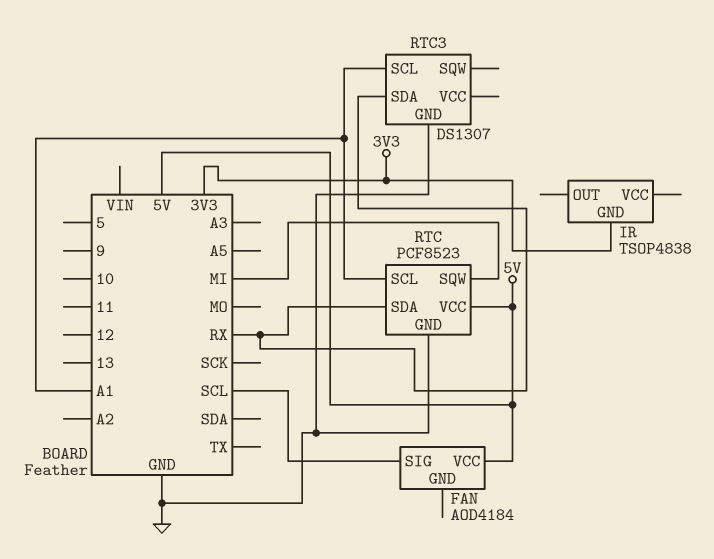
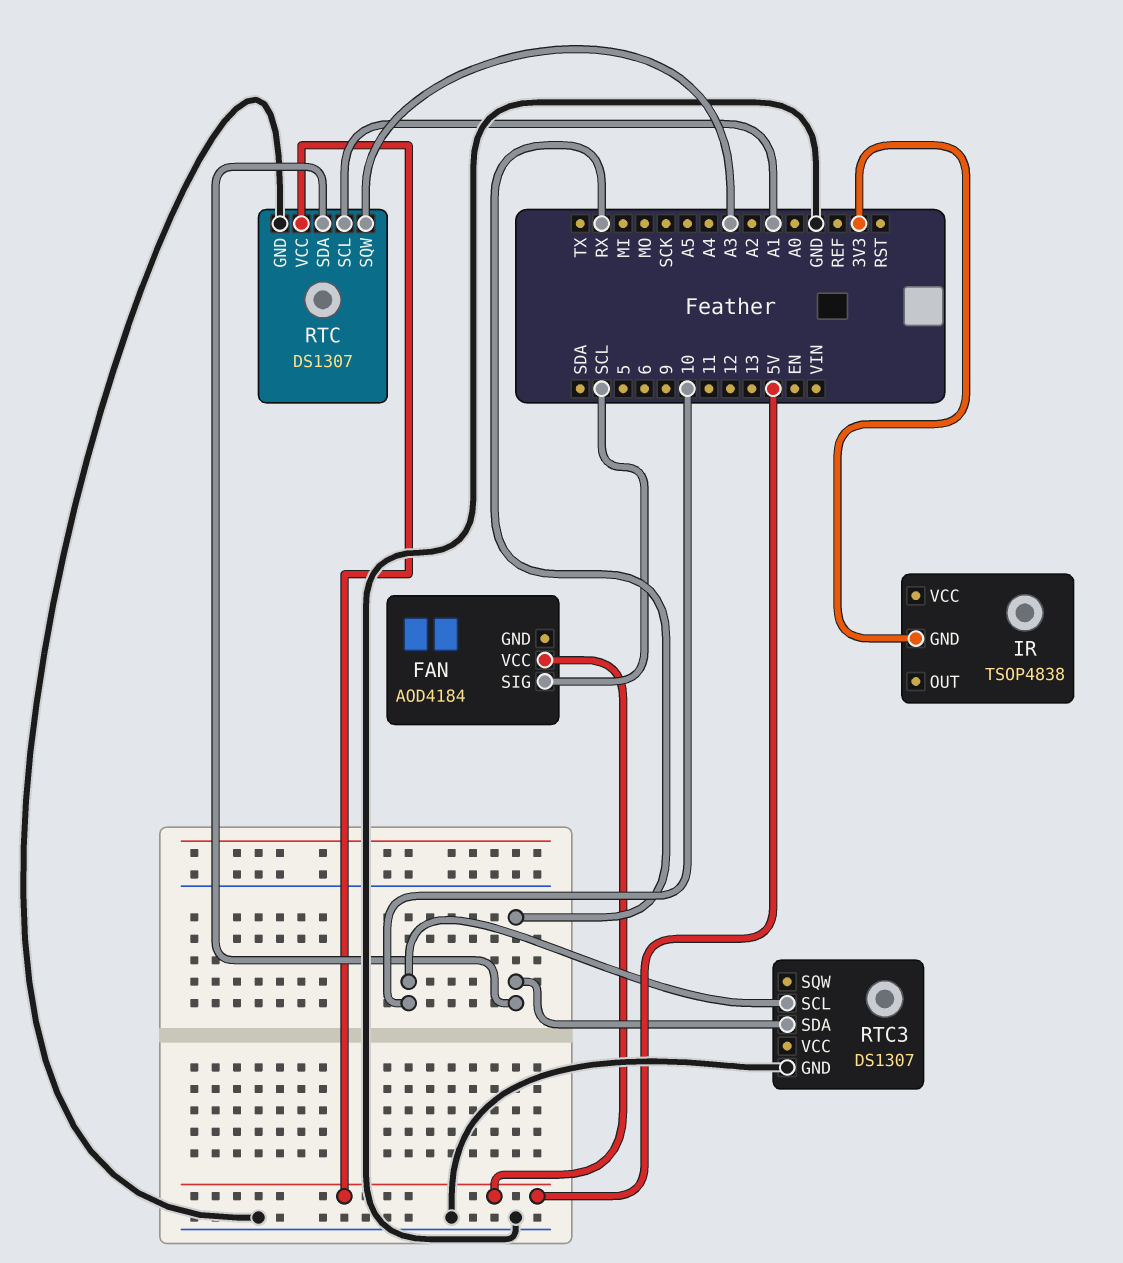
RTC: PCF8523 -> DS1307
RTC pin SQW: MI -> A3
RTC3 pin SCL: A1 -> 10

